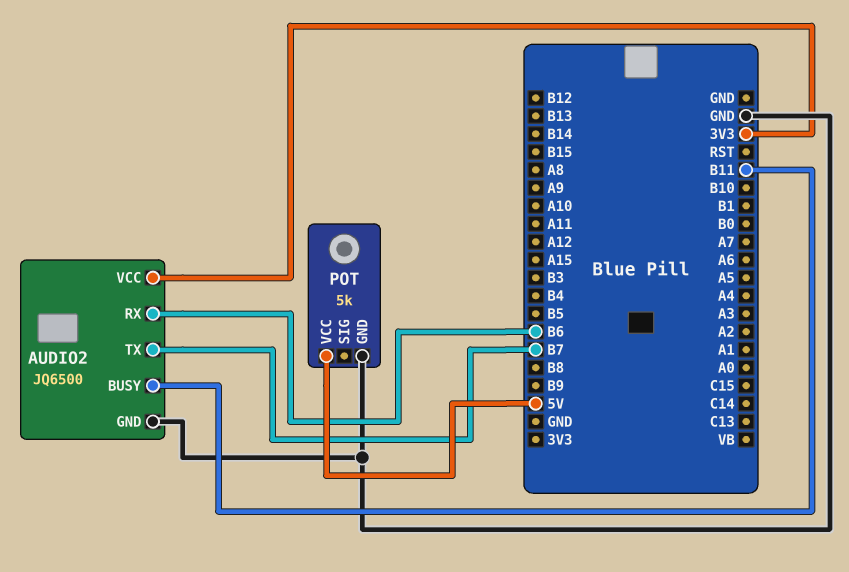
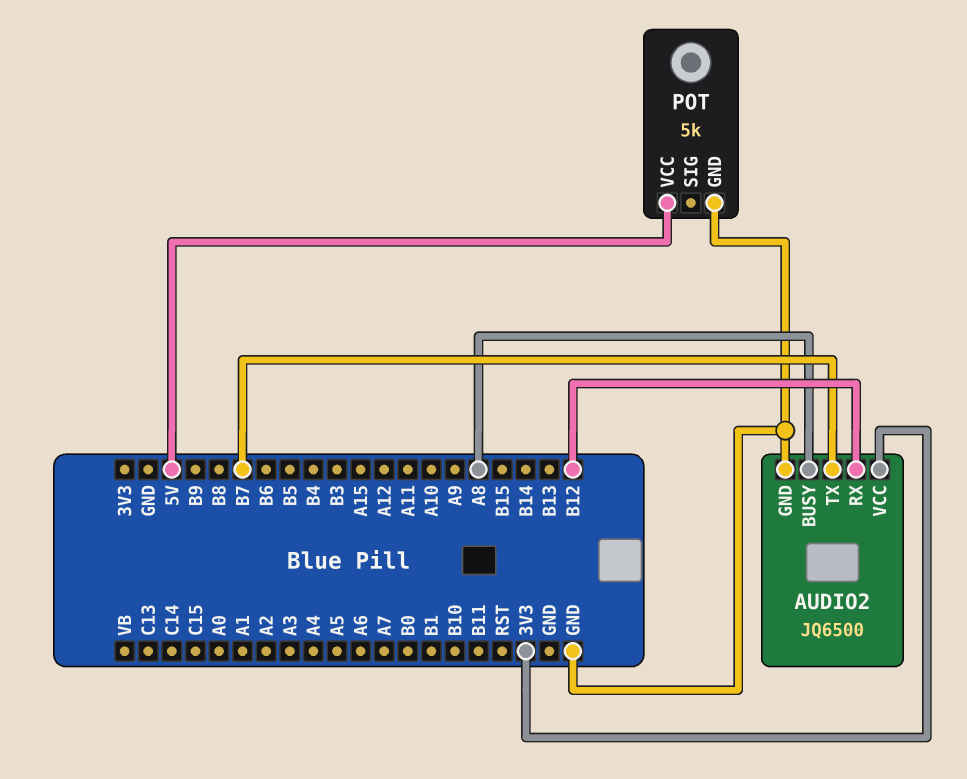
AUDIO2 pin BUSY: B11 -> A8
AUDIO2 pin RX: B6 -> B12

